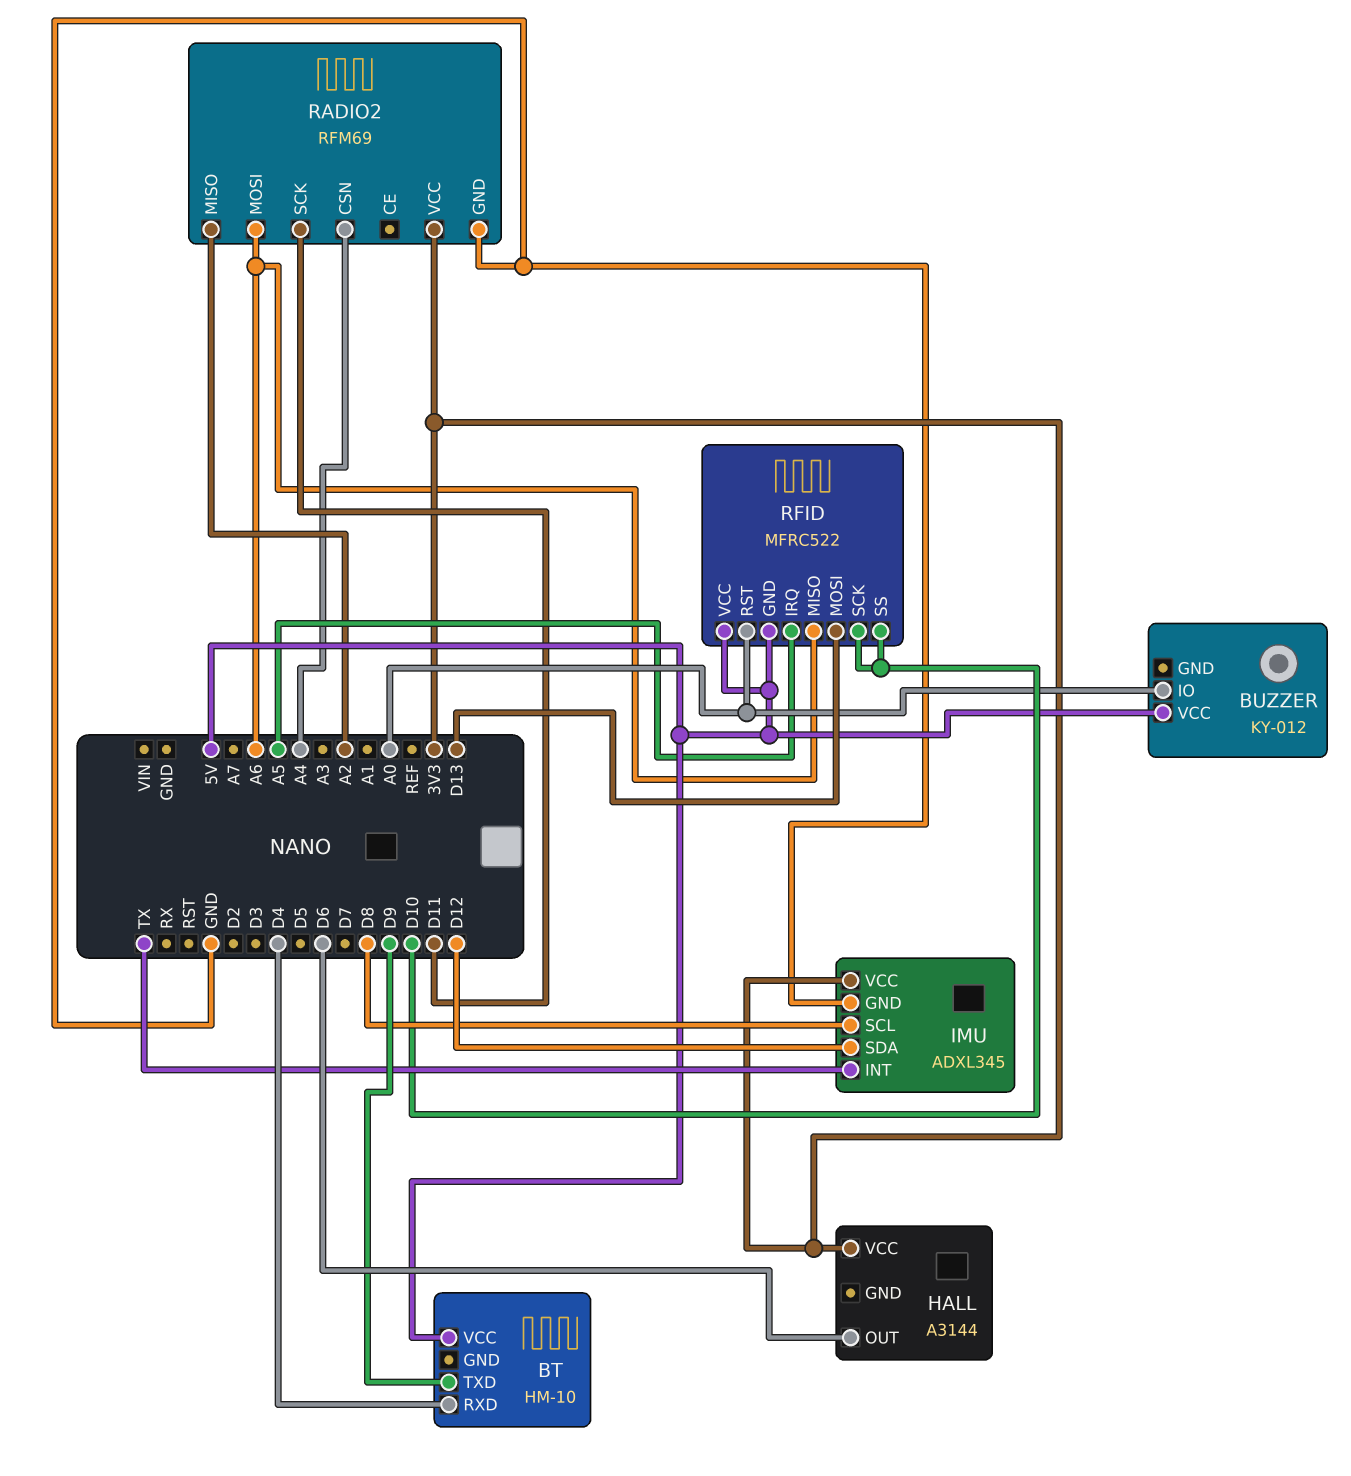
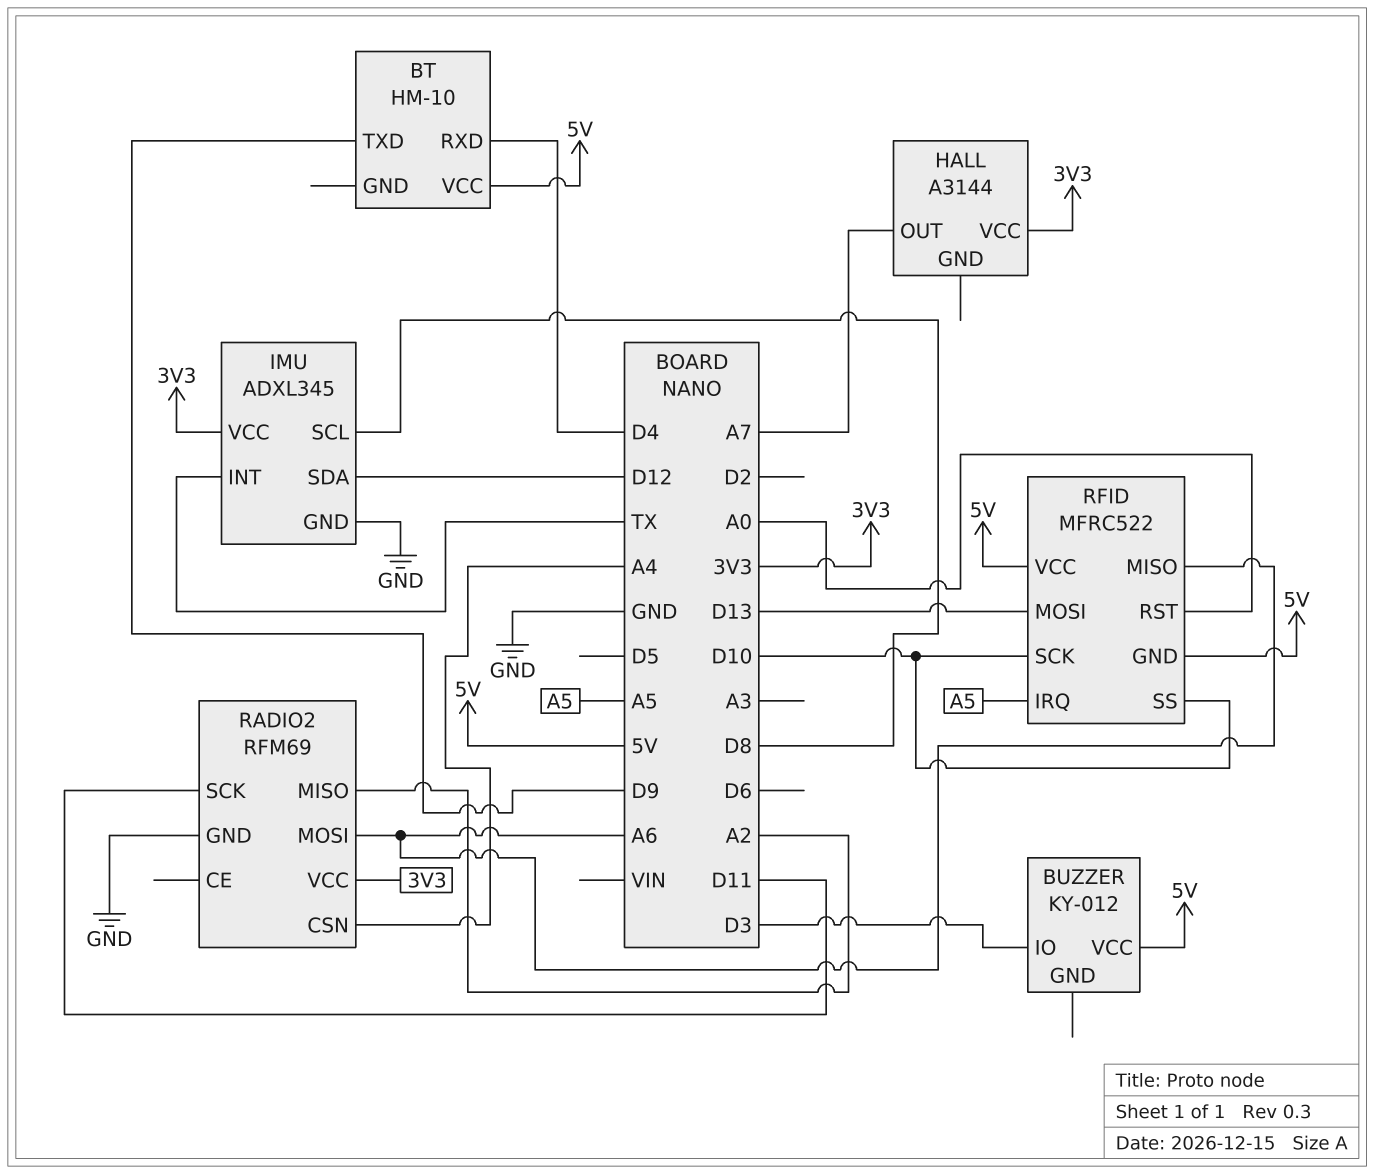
BUZZER pin IO: A0 -> D3
HALL pin OUT: D6 -> A7

